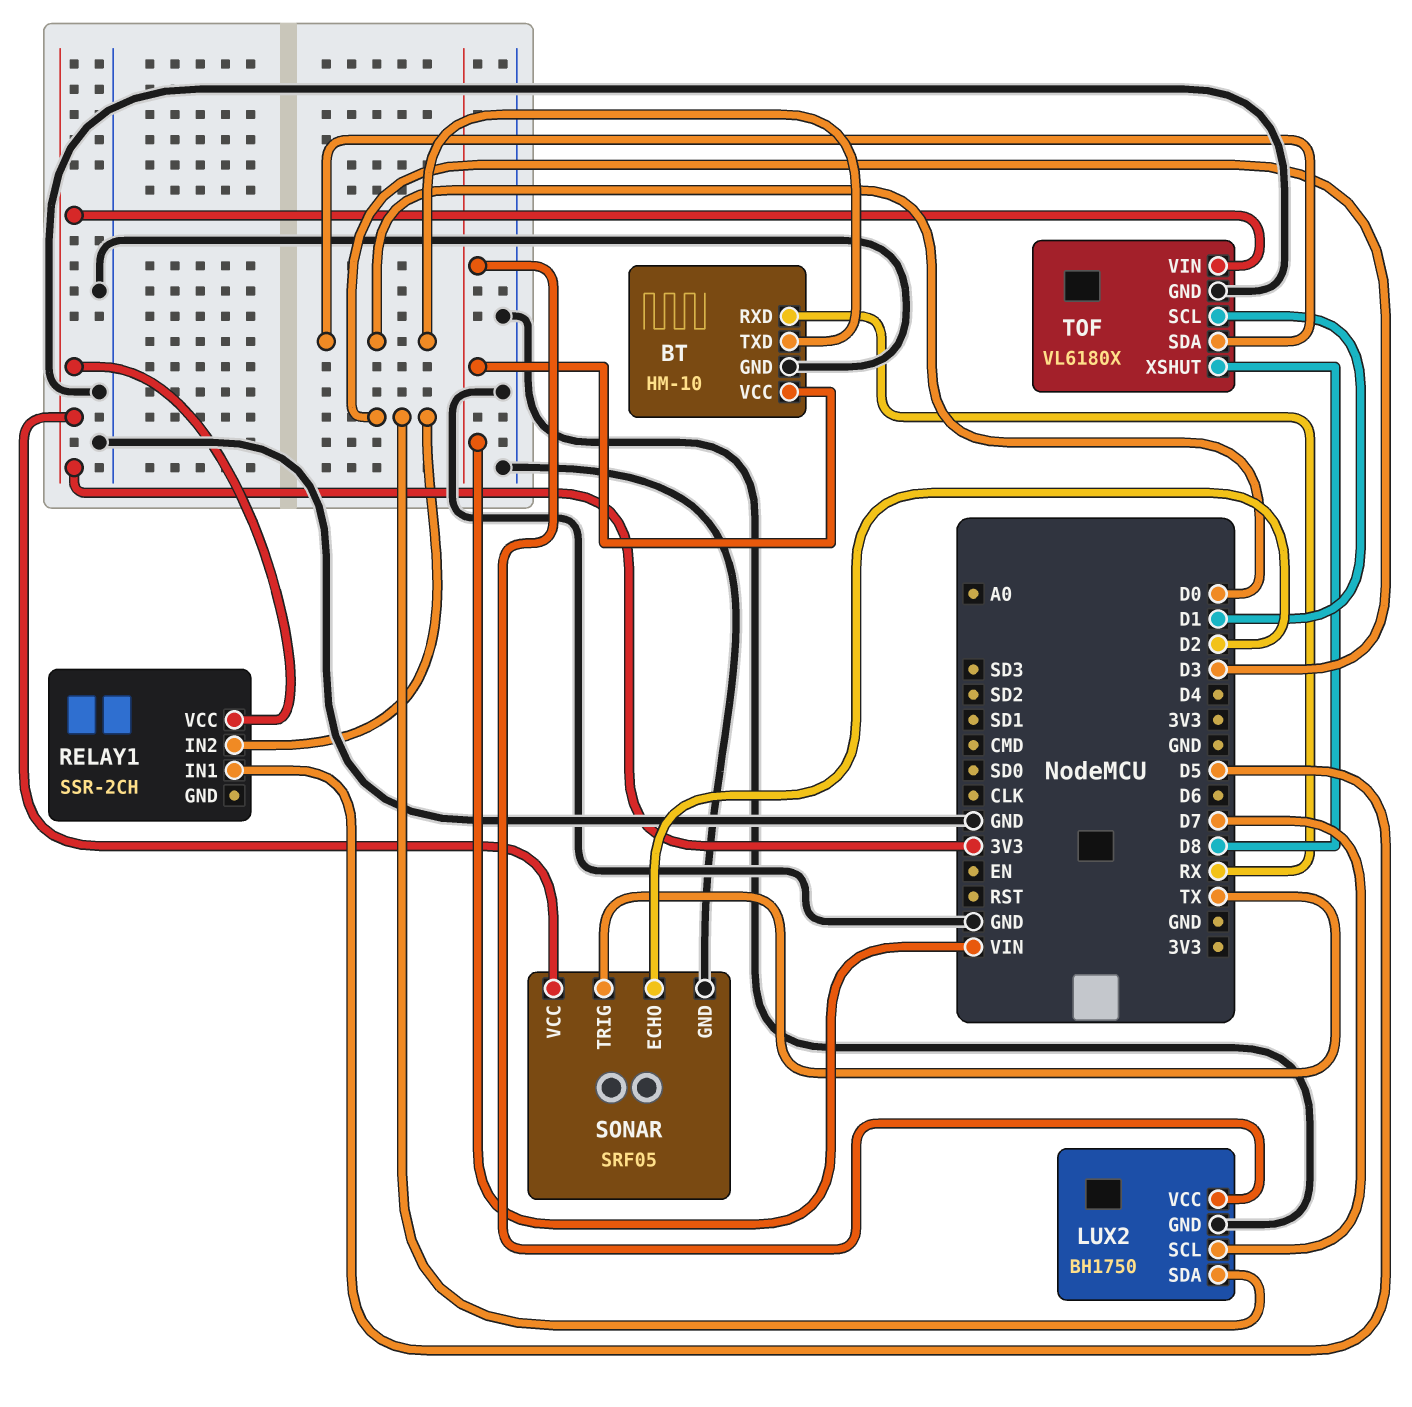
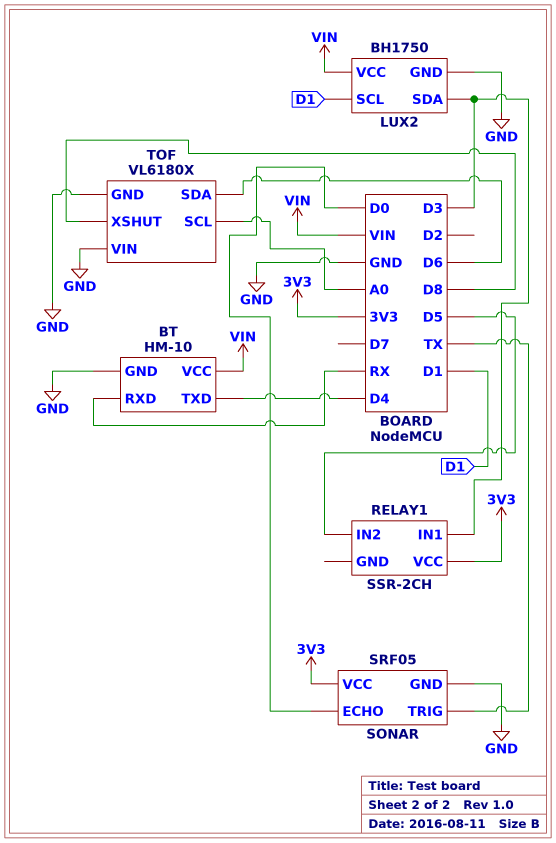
BT pin TXD: D0 -> D4
LUX2 pin SCL: D7 -> D1
RELAY1 pin IN1: D5 -> D3
RELAY1 pin IN2: D3 -> D5
SONAR pin ECHO: D2 -> D0
TOF pin SCL: D1 -> A0
TOF pin SDA: D0 -> D6
TOF pin VIN: 3V3 -> GND

